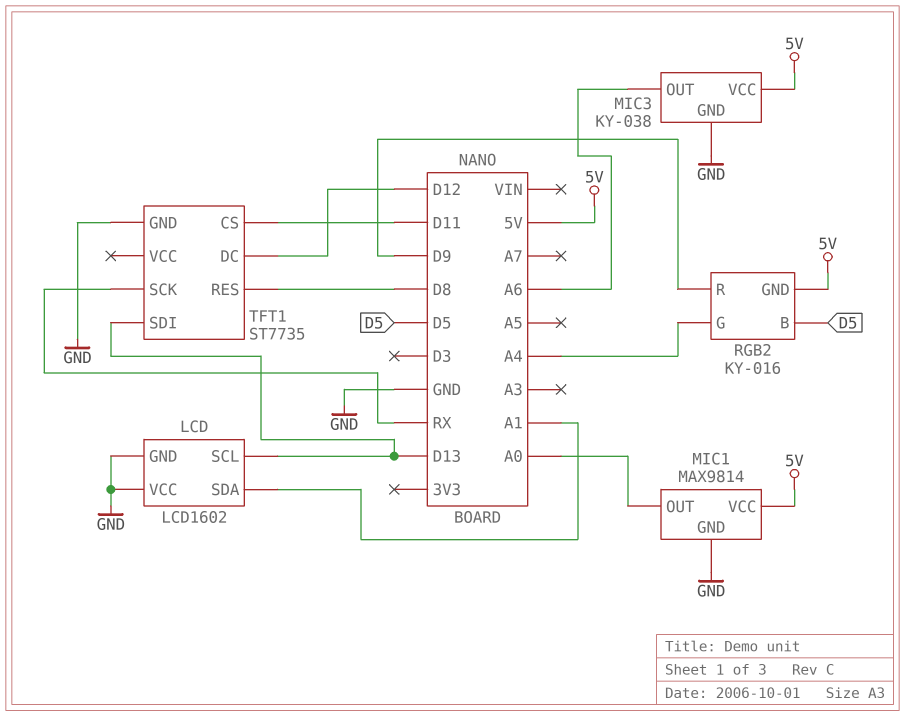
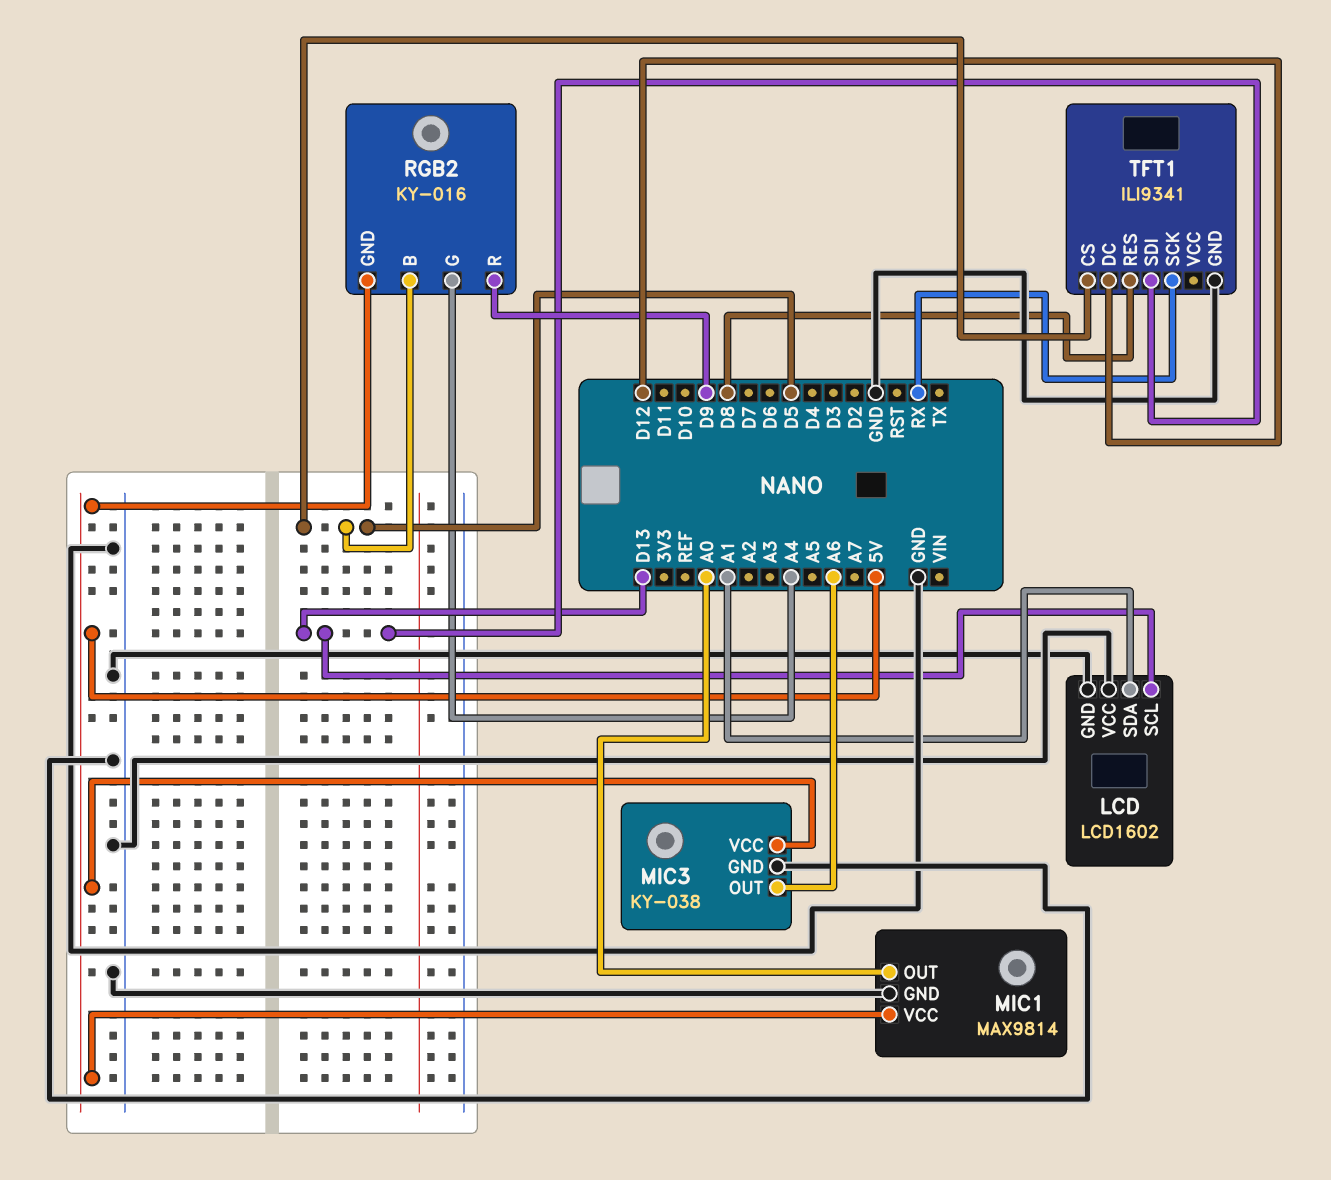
TFT1: ST7735 -> ILI9341
TFT1 pin CS: D11 -> D5

